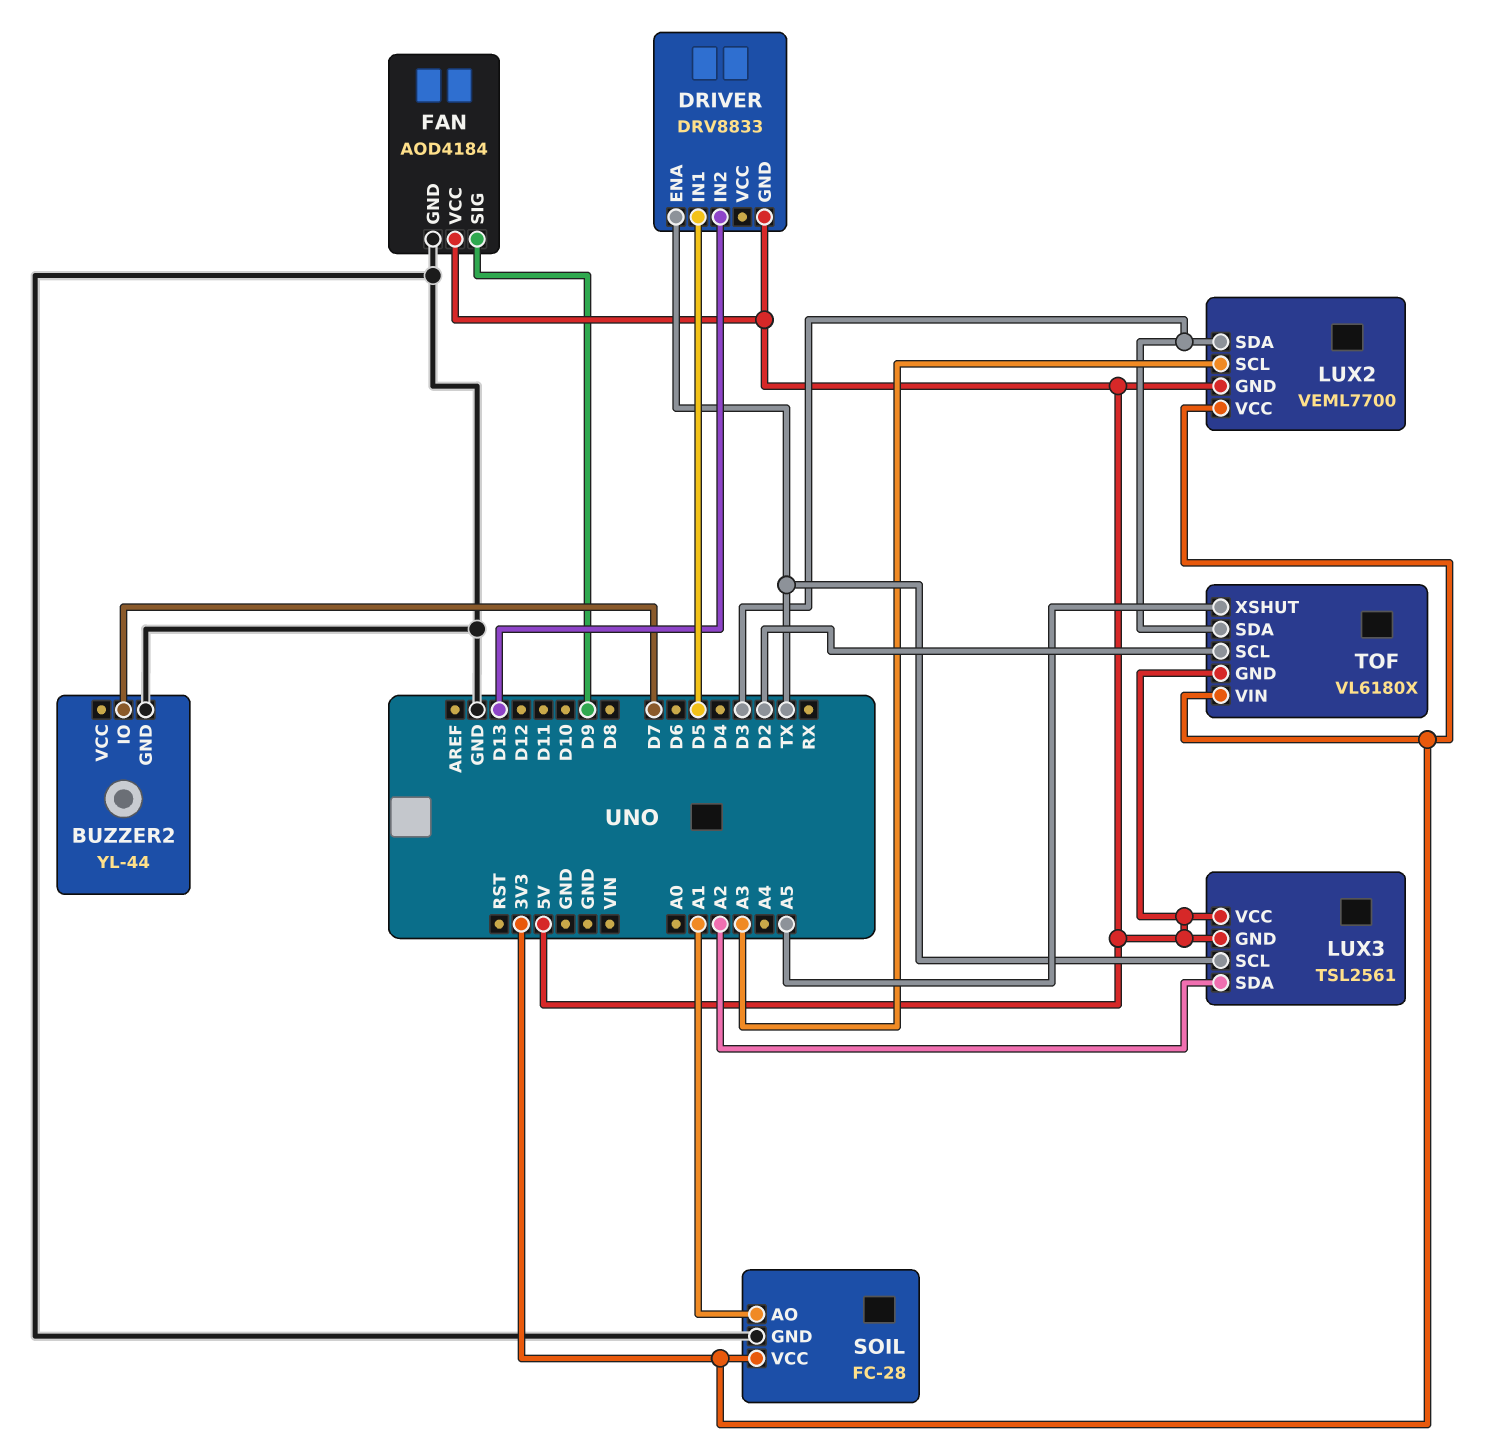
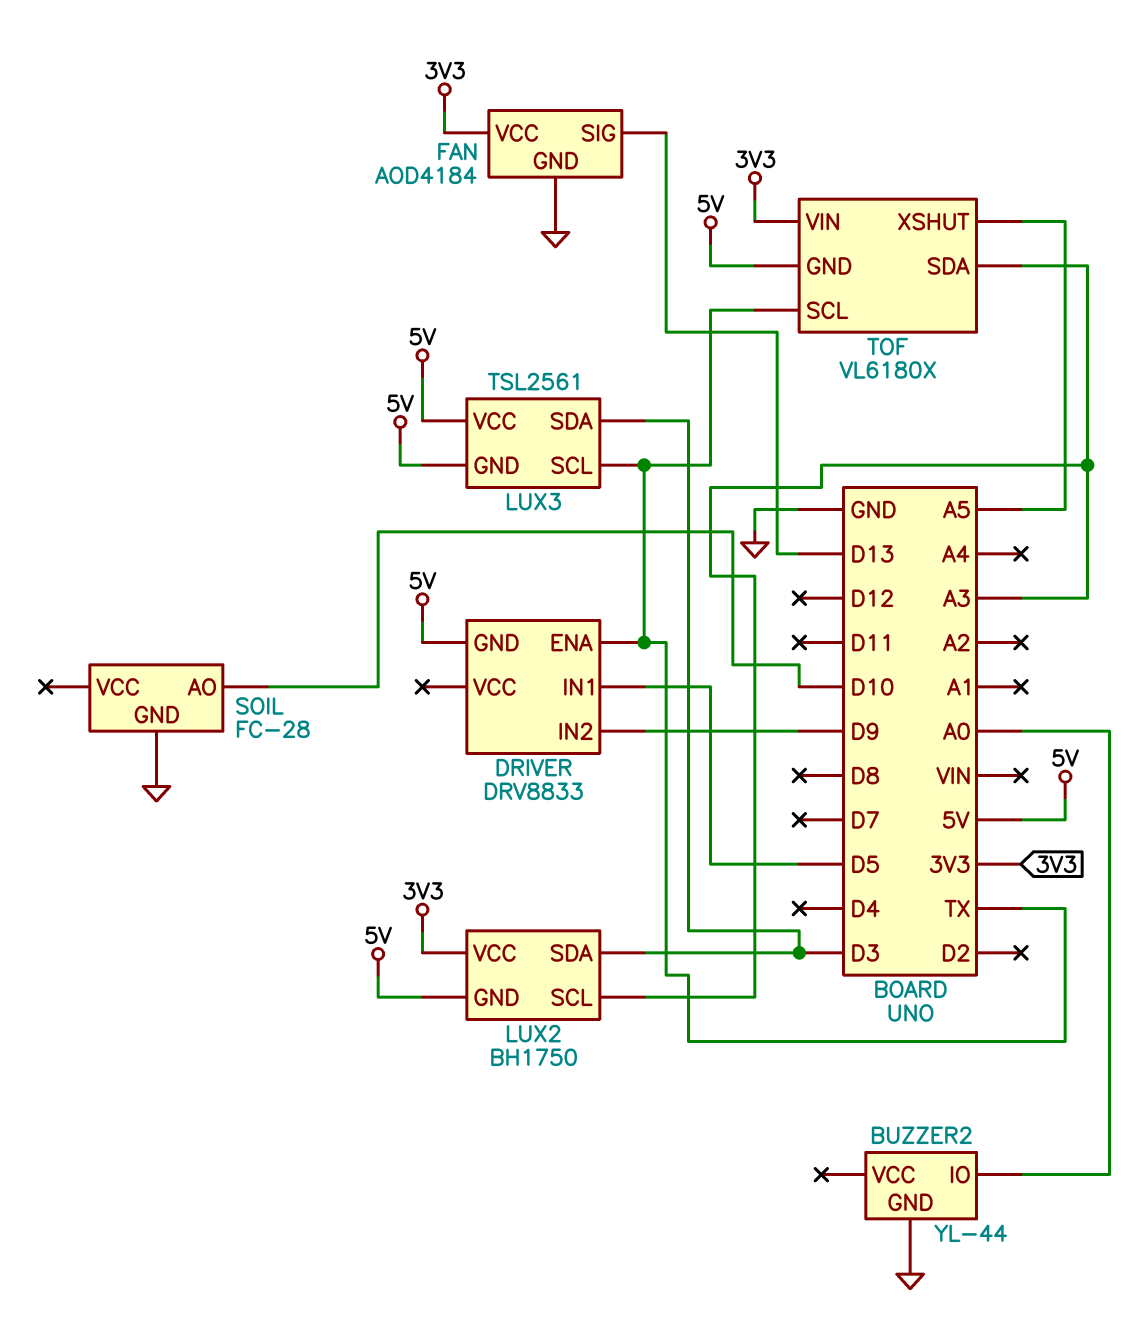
BUZZER2 pin IO: D7 -> A0
DRIVER pin IN2: D13 -> D9
FAN pin SIG: D9 -> D13
FAN pin VCC: 5V -> 3V3
LUX2: VEML7700 -> BH1750
LUX3 pin SDA: A2 -> D3
SOIL pin AO: A1 -> D10
SOIL pin VCC: 3V3 -> none
TOF pin SCL: D2 -> TX
TOF pin SDA: D3 -> A3

